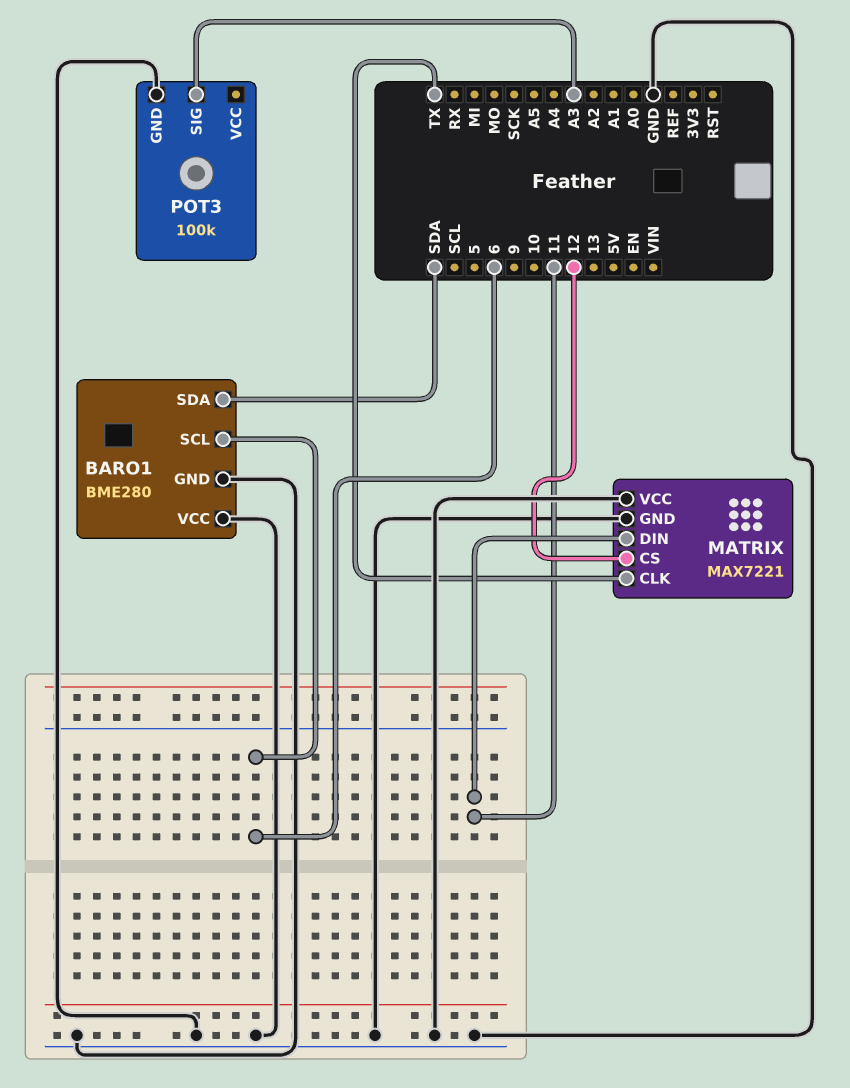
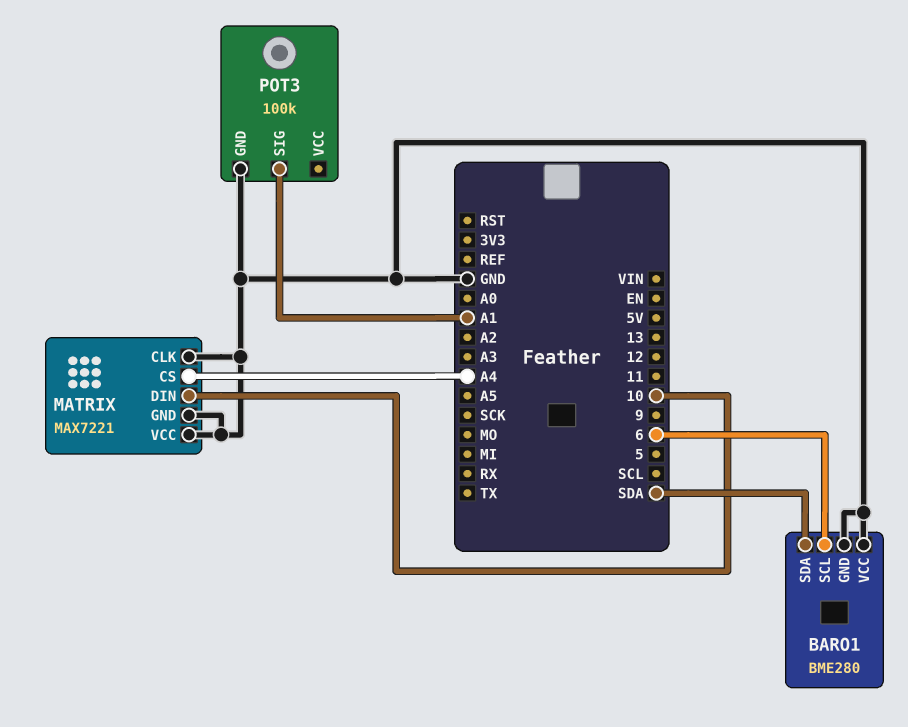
MATRIX pin CLK: TX -> GND
MATRIX pin CS: 12 -> A4
MATRIX pin DIN: 11 -> 10
POT3 pin SIG: A3 -> A1

